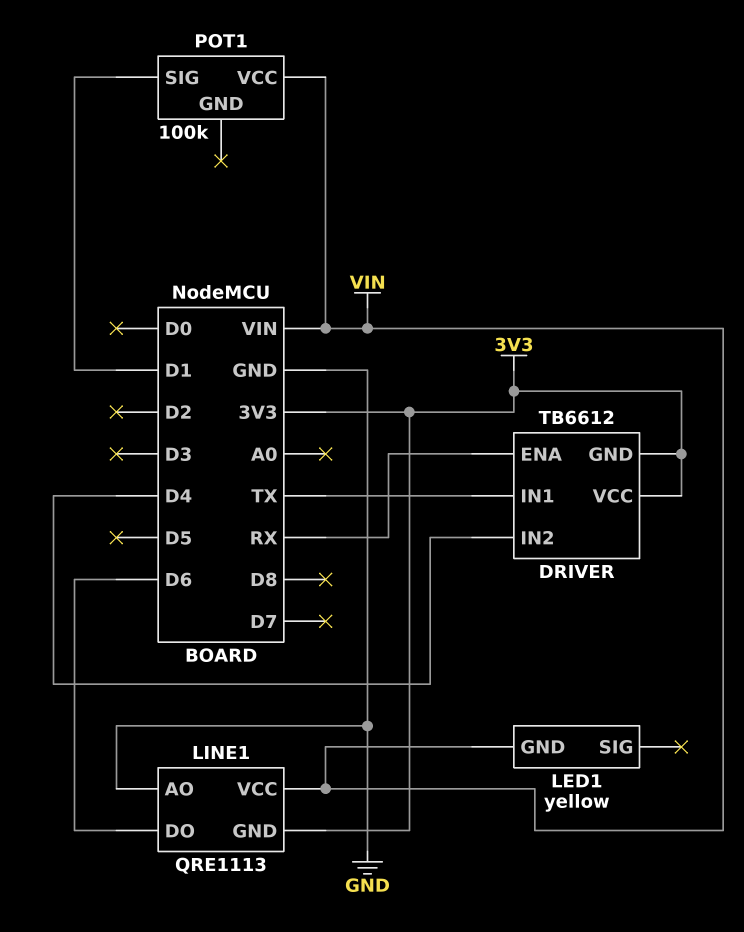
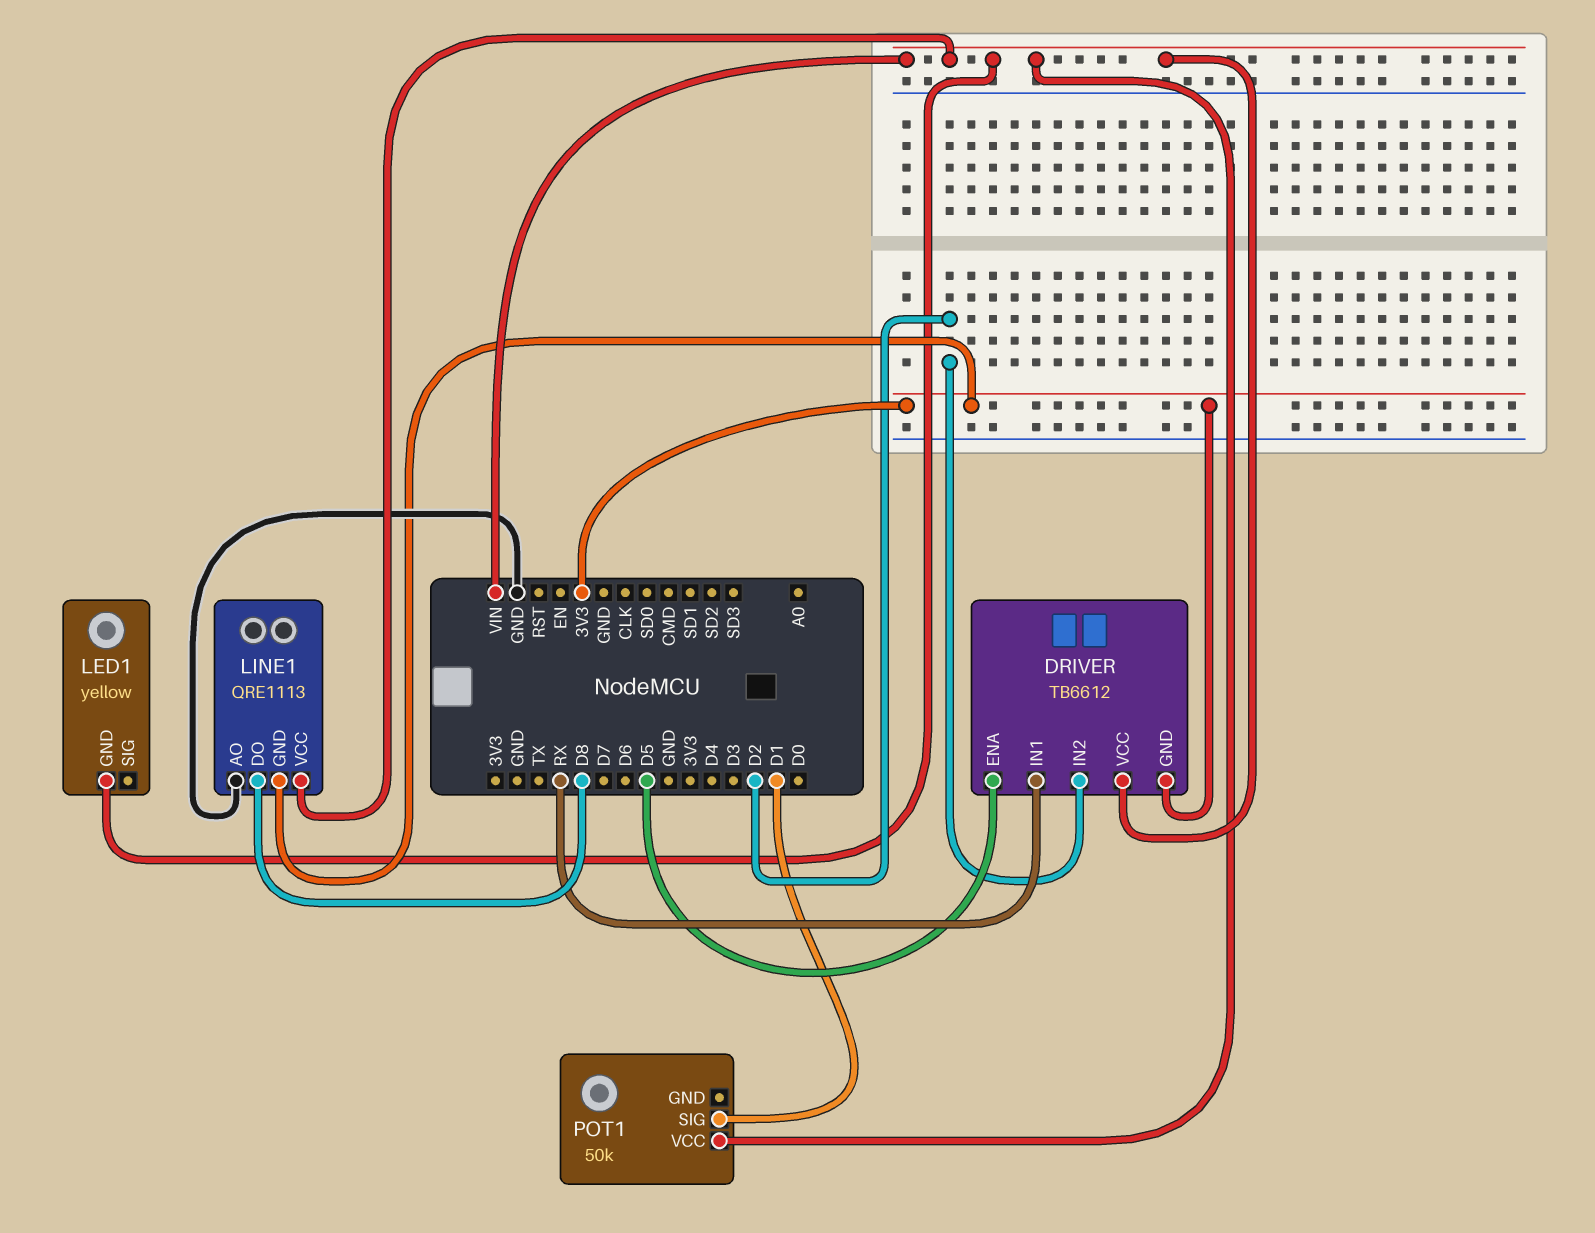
DRIVER pin ENA: RX -> D5
DRIVER pin IN1: TX -> RX
DRIVER pin IN2: D4 -> D2
DRIVER pin VCC: 3V3 -> VIN
LINE1 pin DO: D6 -> D8
POT1: 100k -> 50k

